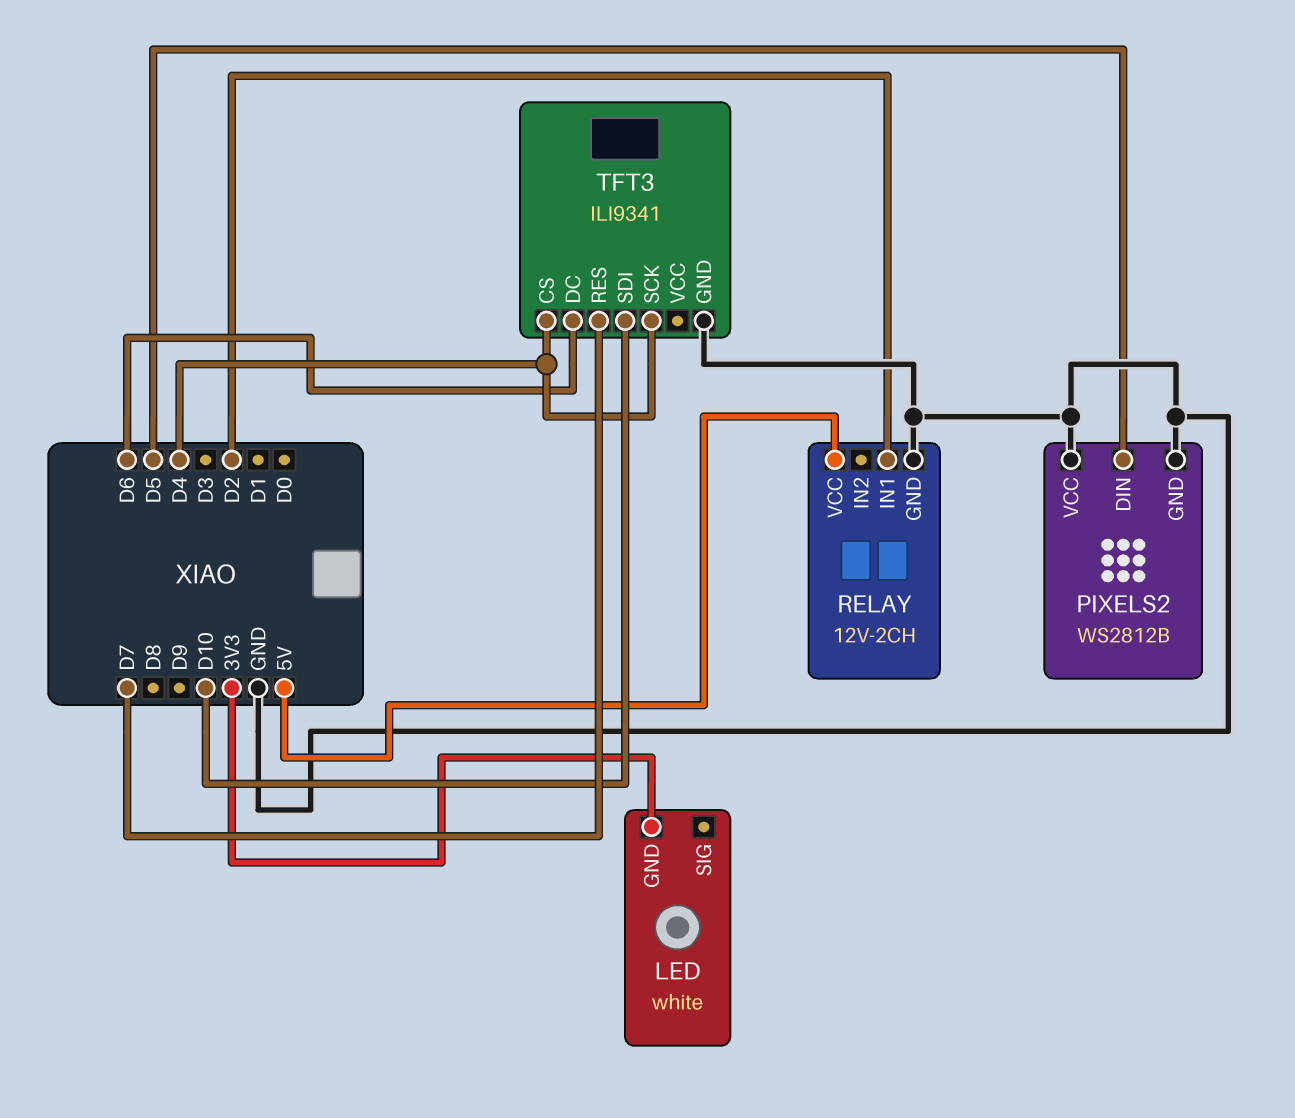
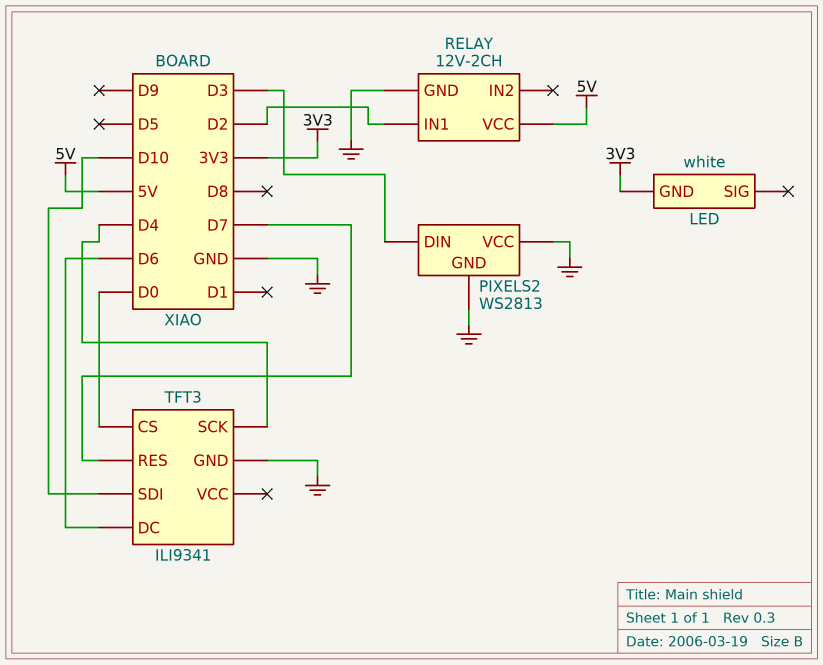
PIXELS2: WS2812B -> WS2813
PIXELS2 pin DIN: D5 -> D3
TFT3 pin CS: D4 -> D0

